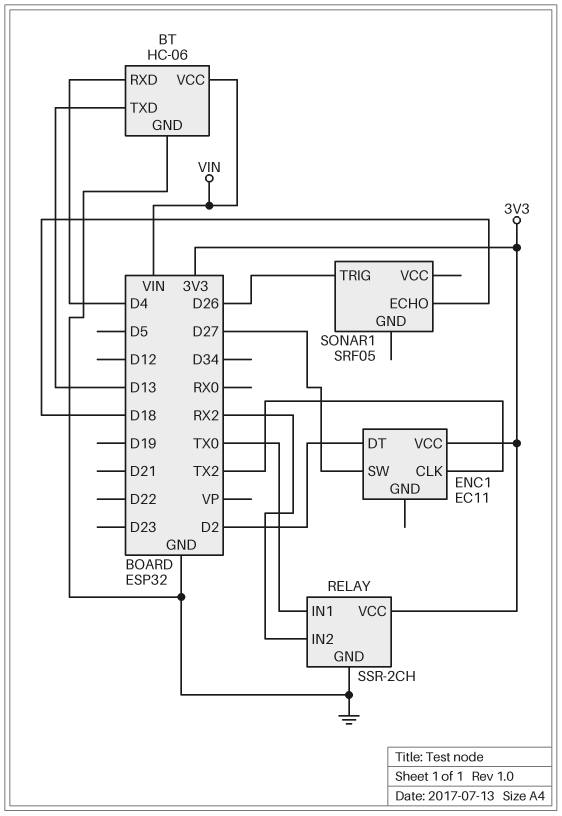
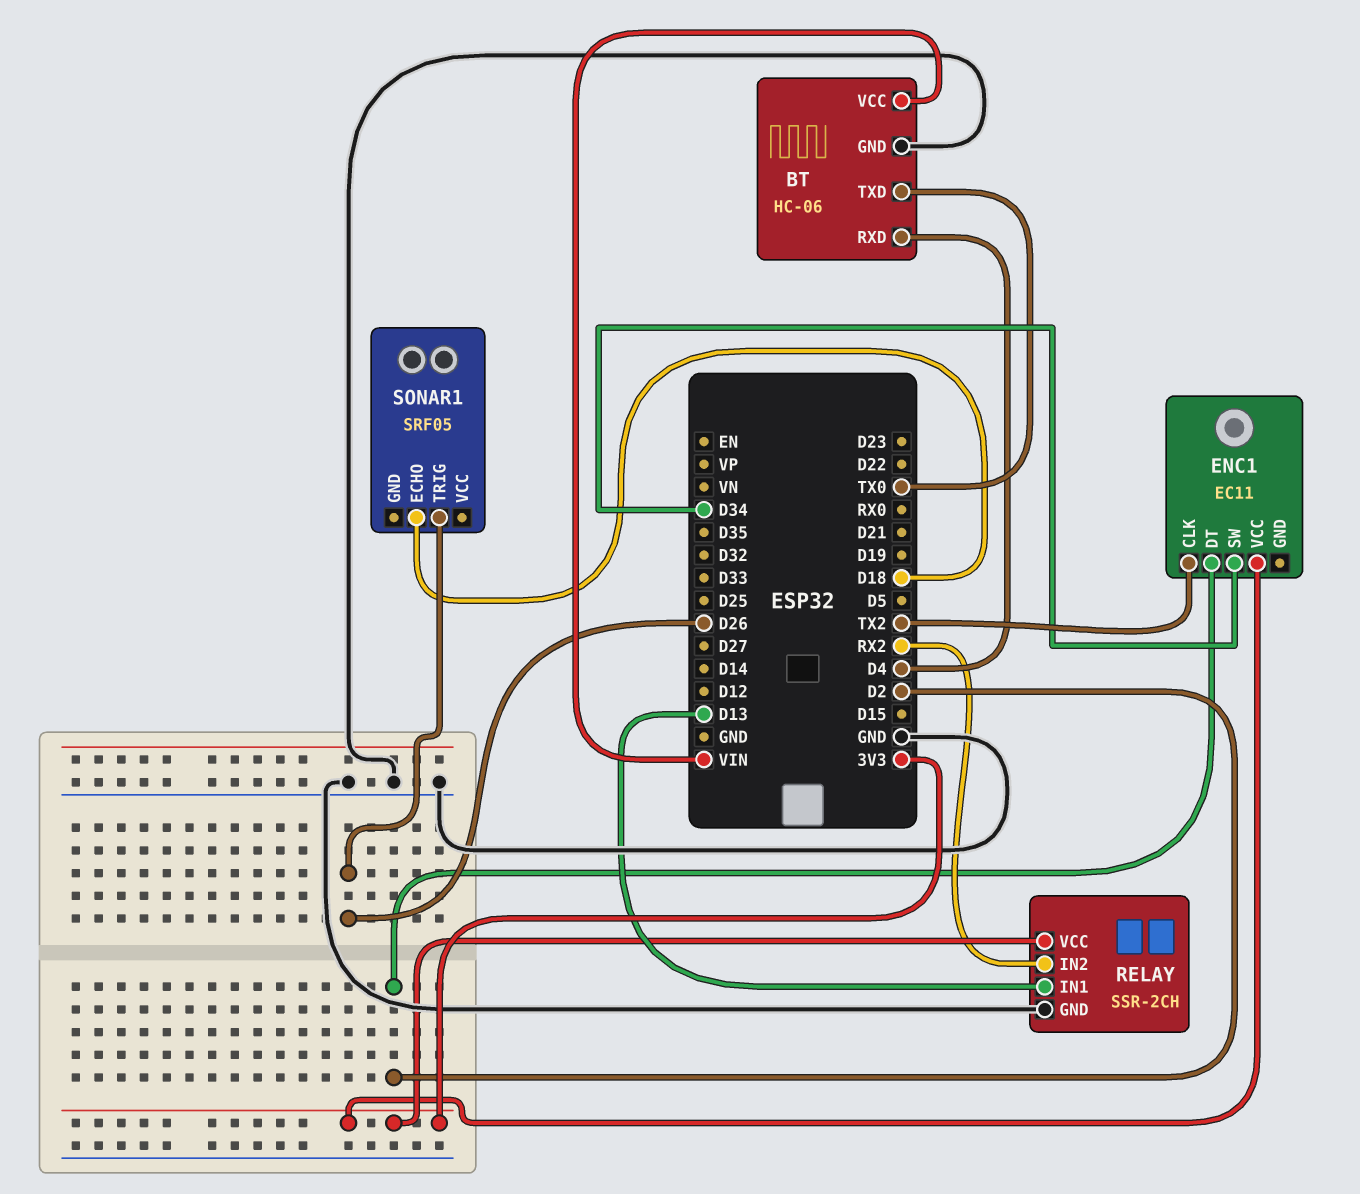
BT pin TXD: D13 -> TX0
ENC1 pin SW: D27 -> D34
RELAY pin IN1: TX0 -> D13

